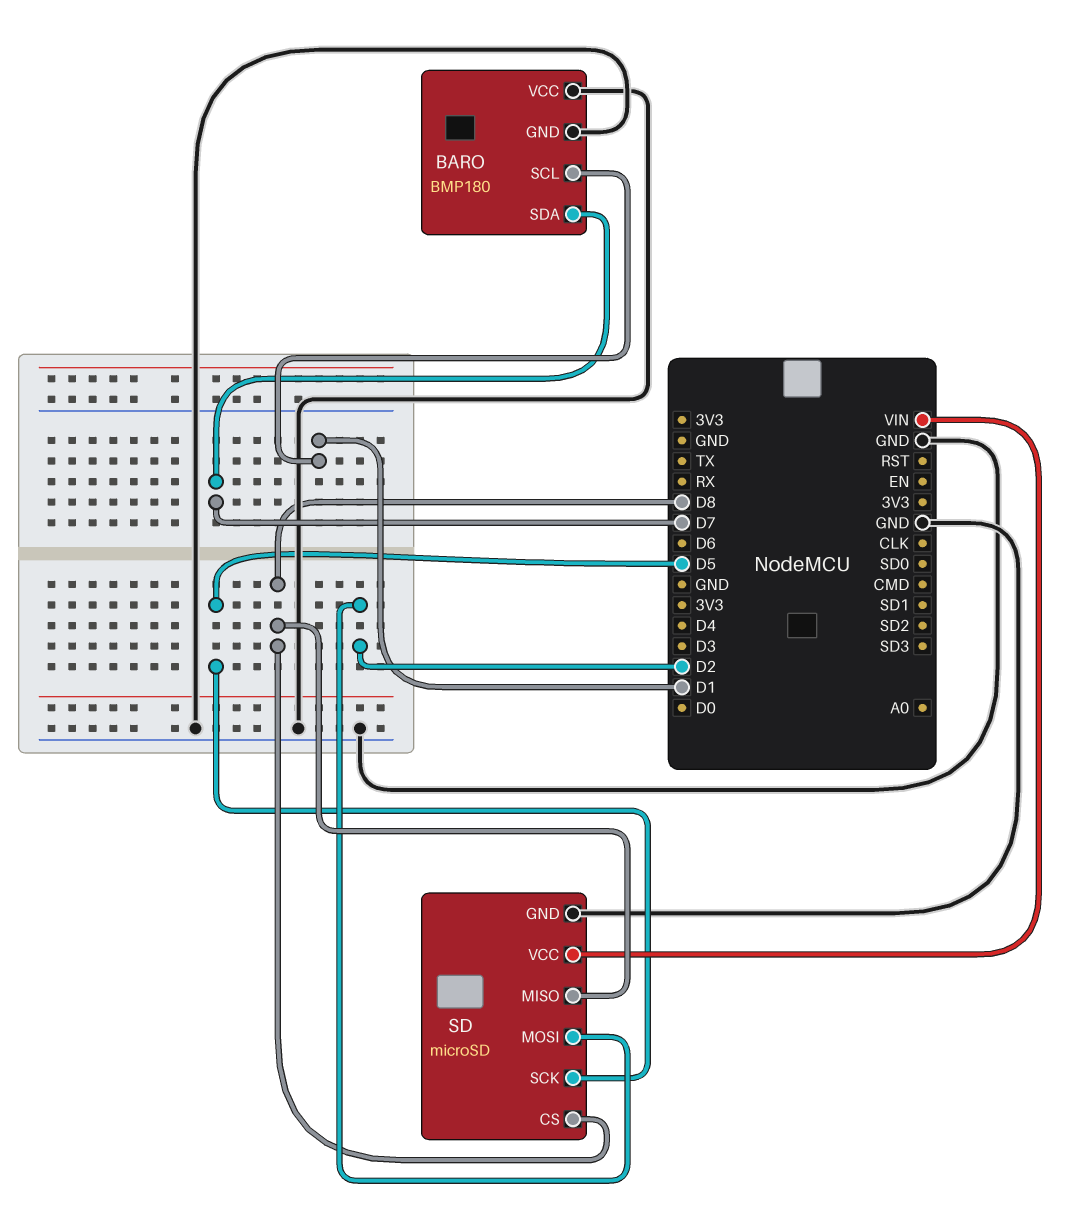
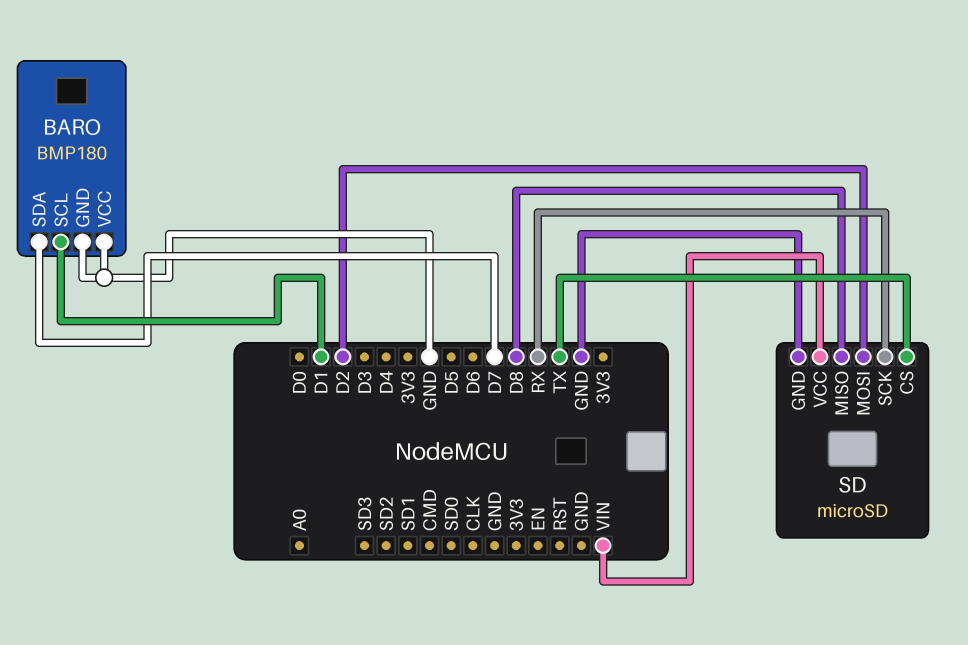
SD pin CS: D8 -> TX
SD pin SCK: D5 -> RX

